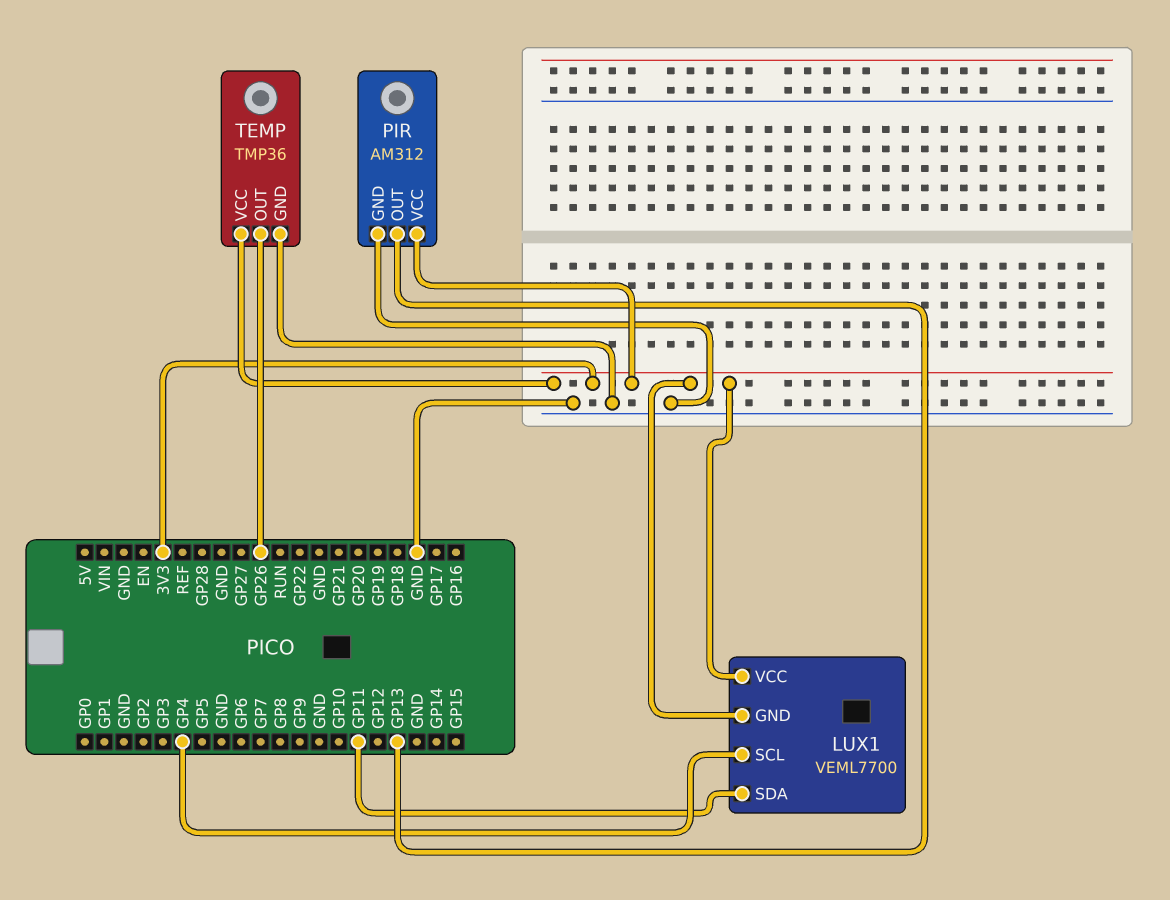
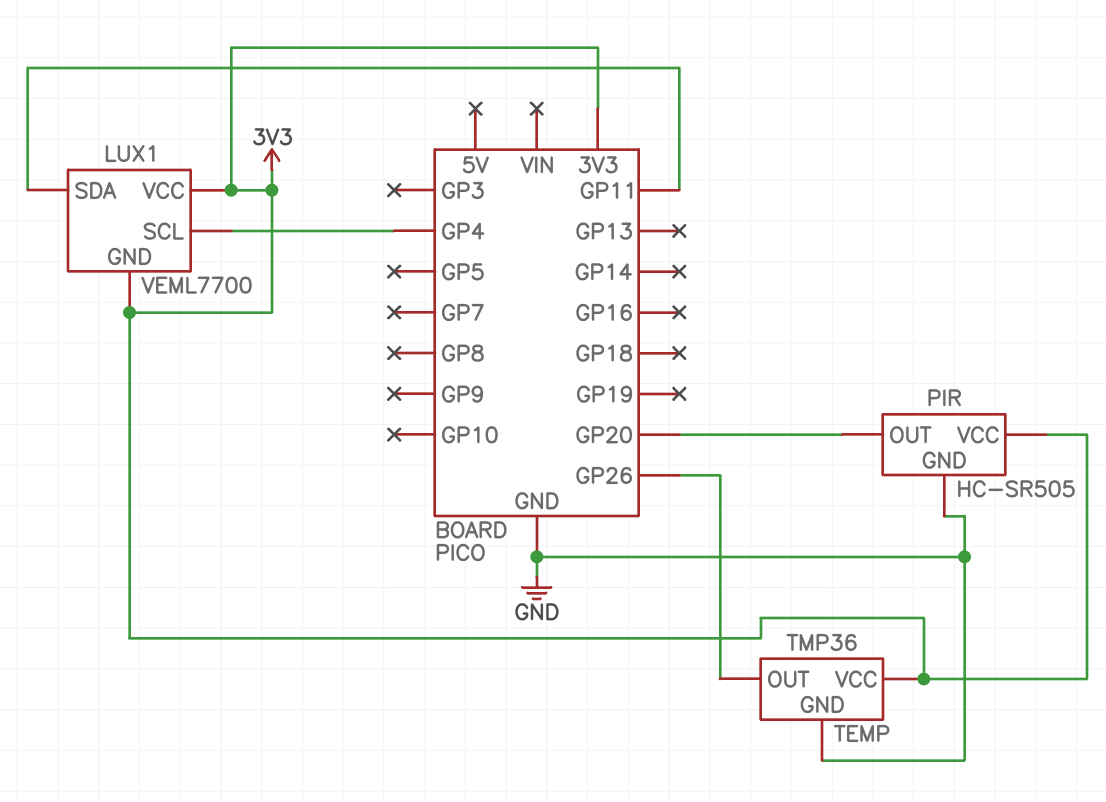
PIR: AM312 -> HC-SR505
PIR pin OUT: GP13 -> GP20

